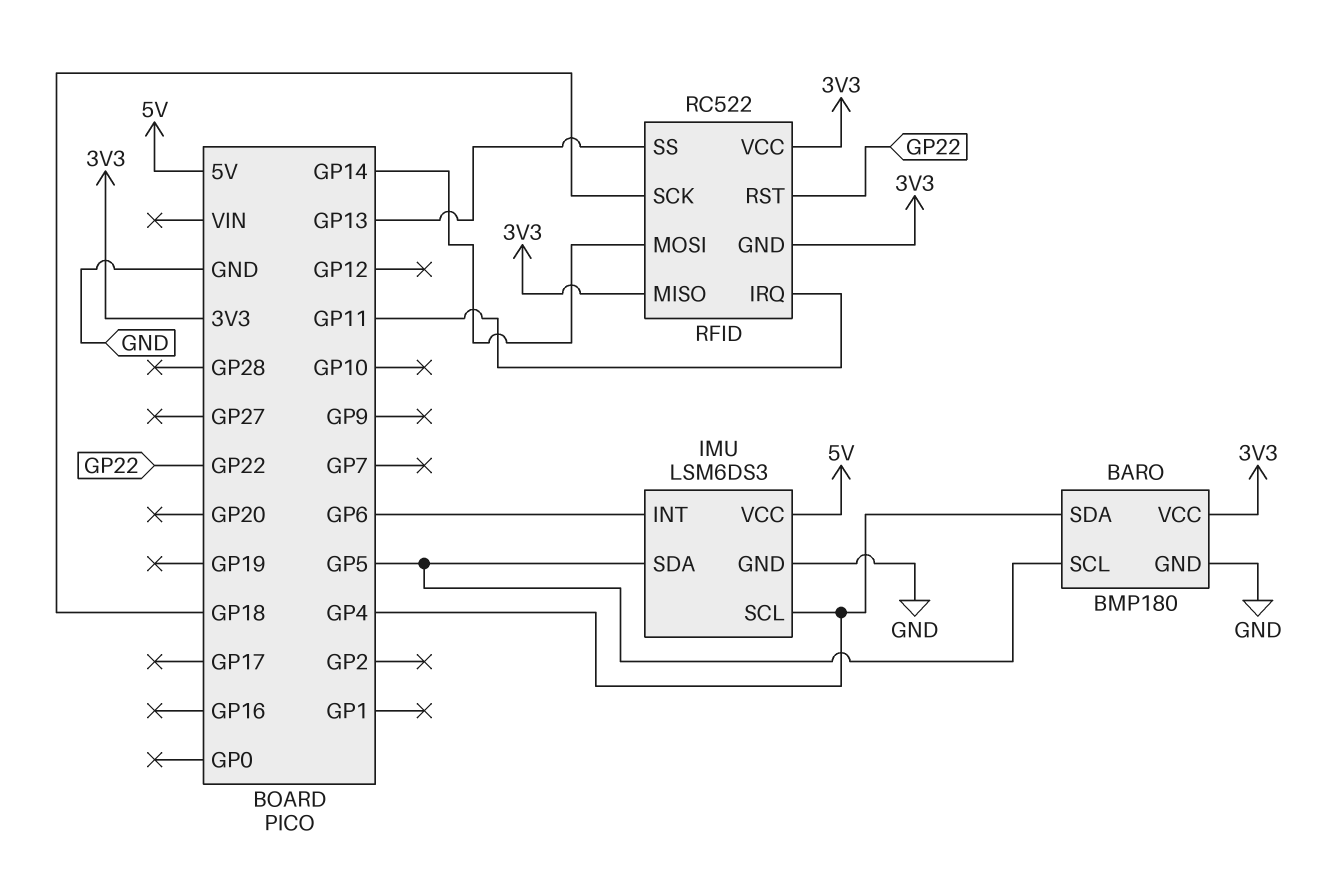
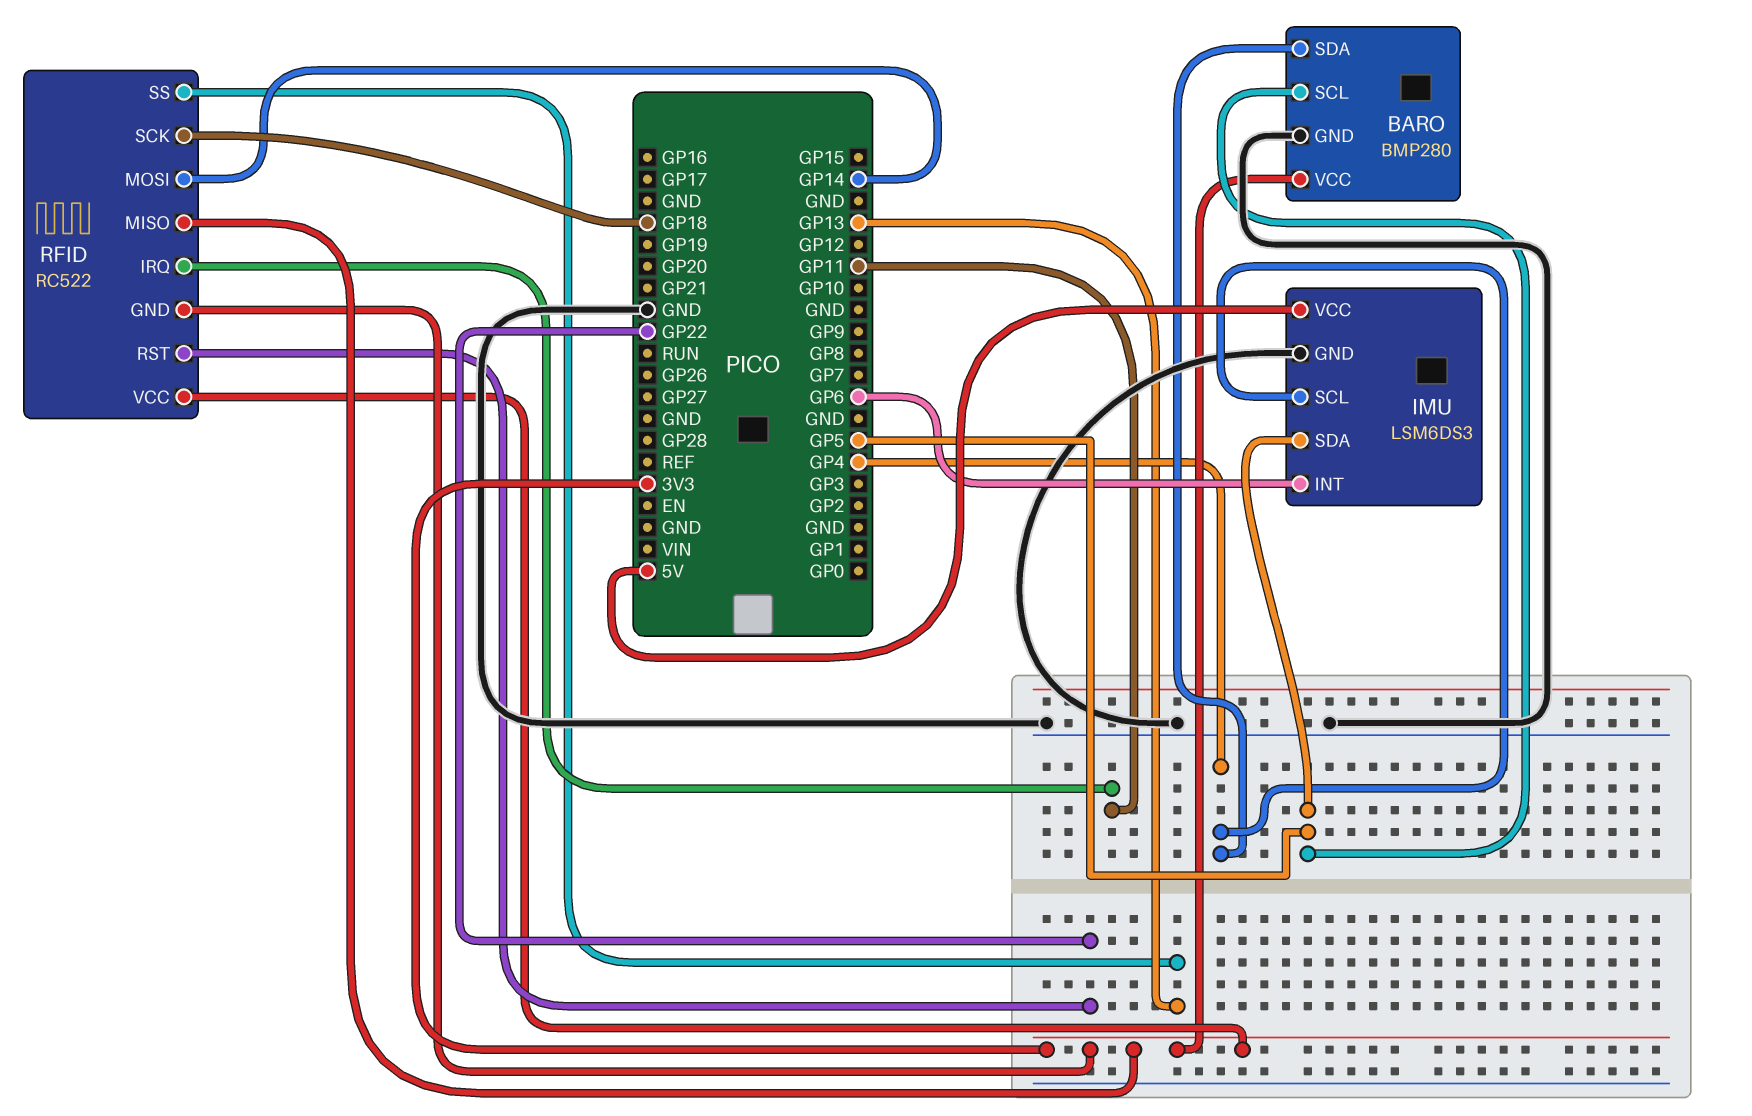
BARO: BMP180 -> BMP280

